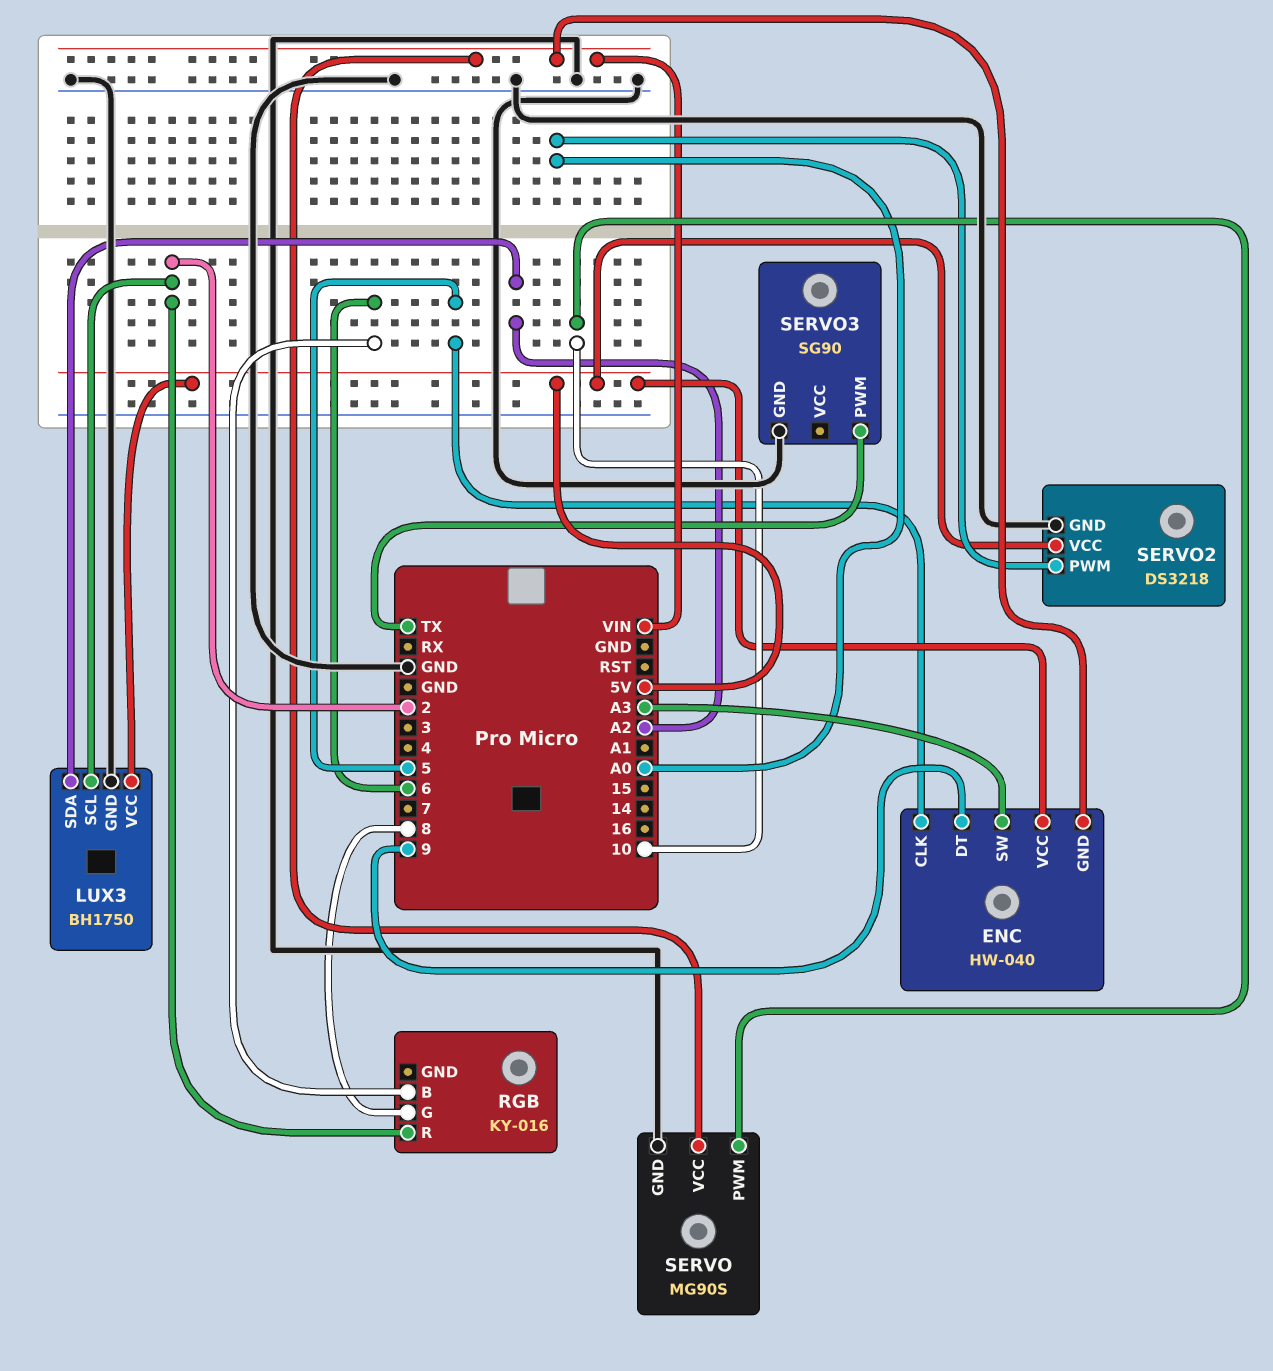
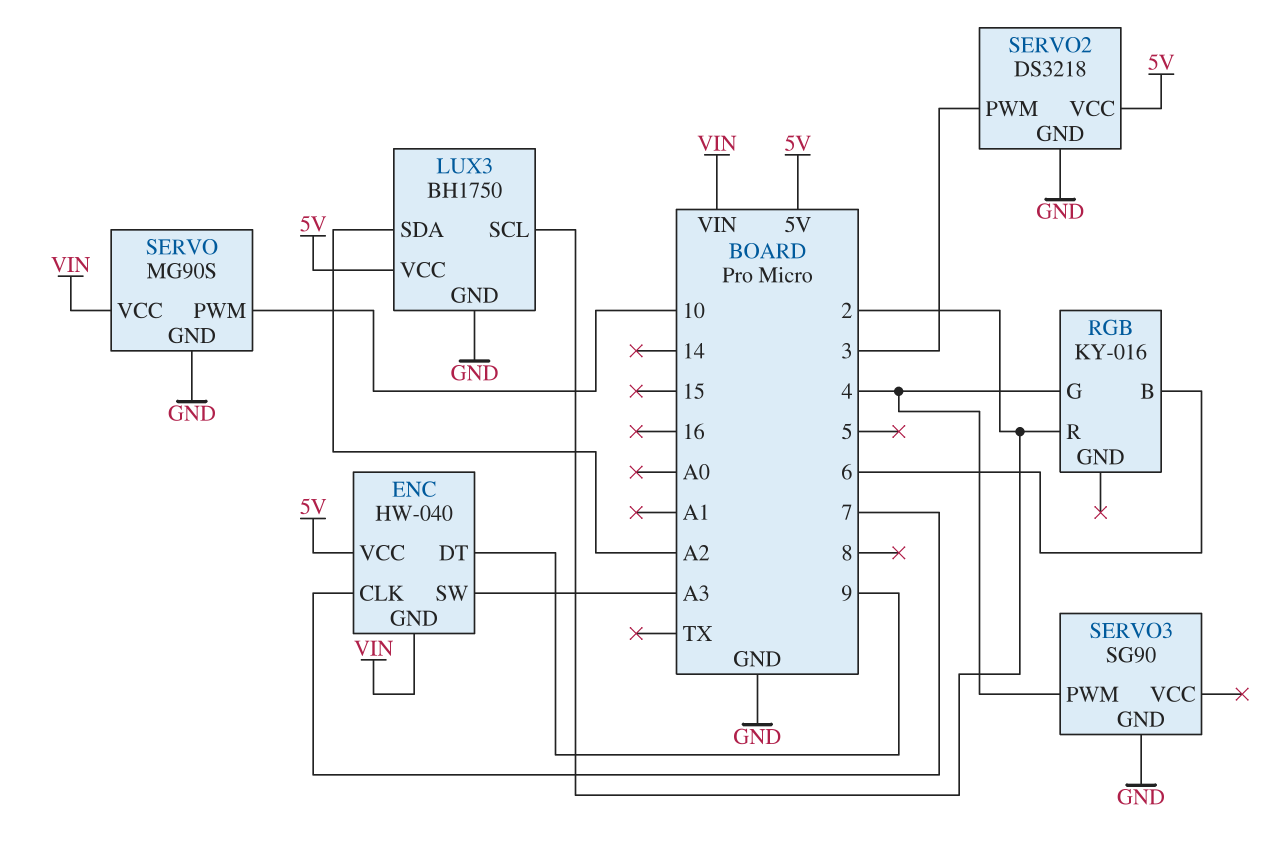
ENC pin CLK: 5 -> 7
RGB pin G: 8 -> 4
SERVO2 pin PWM: A0 -> 3
SERVO3 pin PWM: TX -> 4

